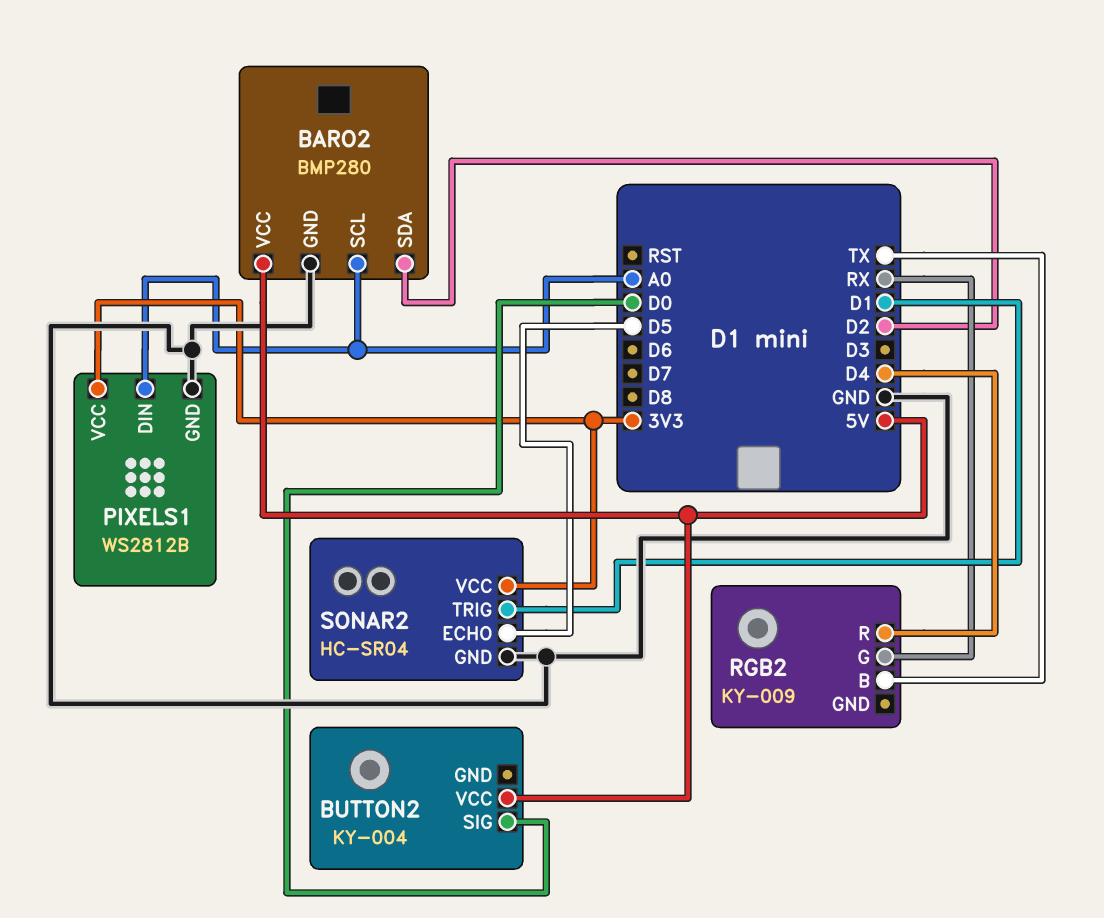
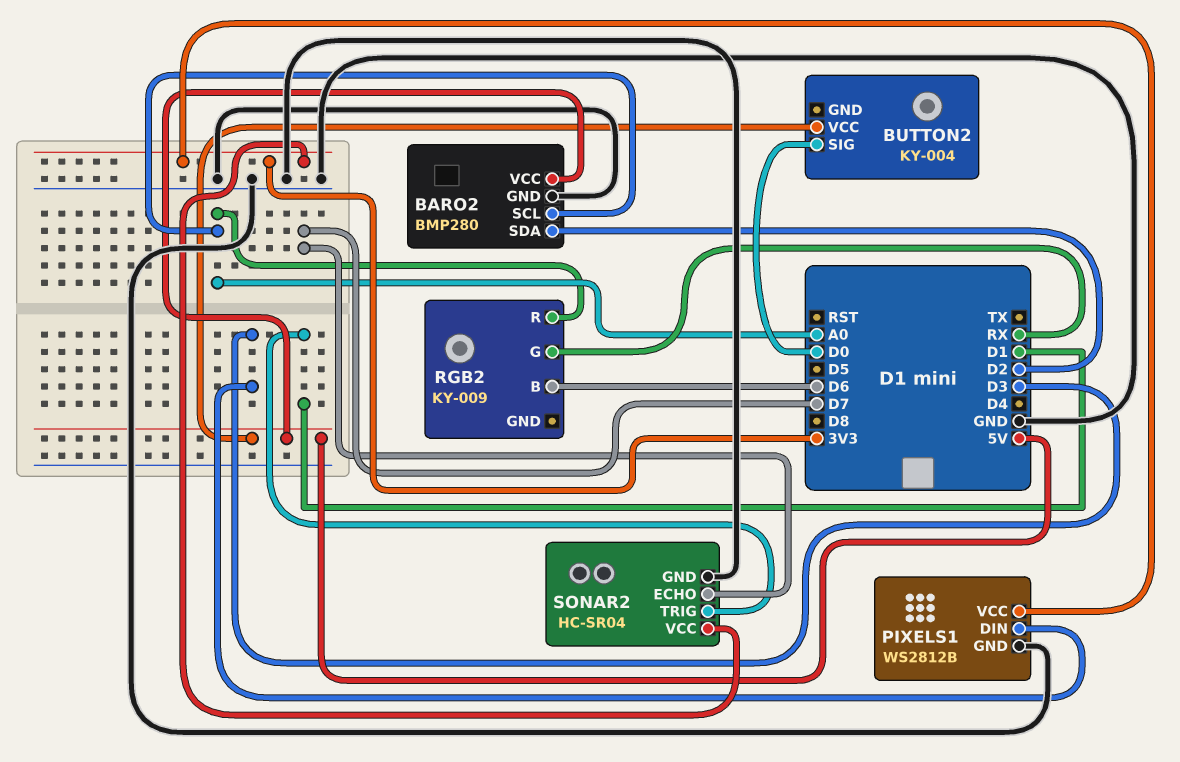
PIXELS1 pin DIN: A0 -> D3
RGB2 pin B: TX -> D6
RGB2 pin R: D4 -> A0
SONAR2 pin ECHO: D5 -> D7

